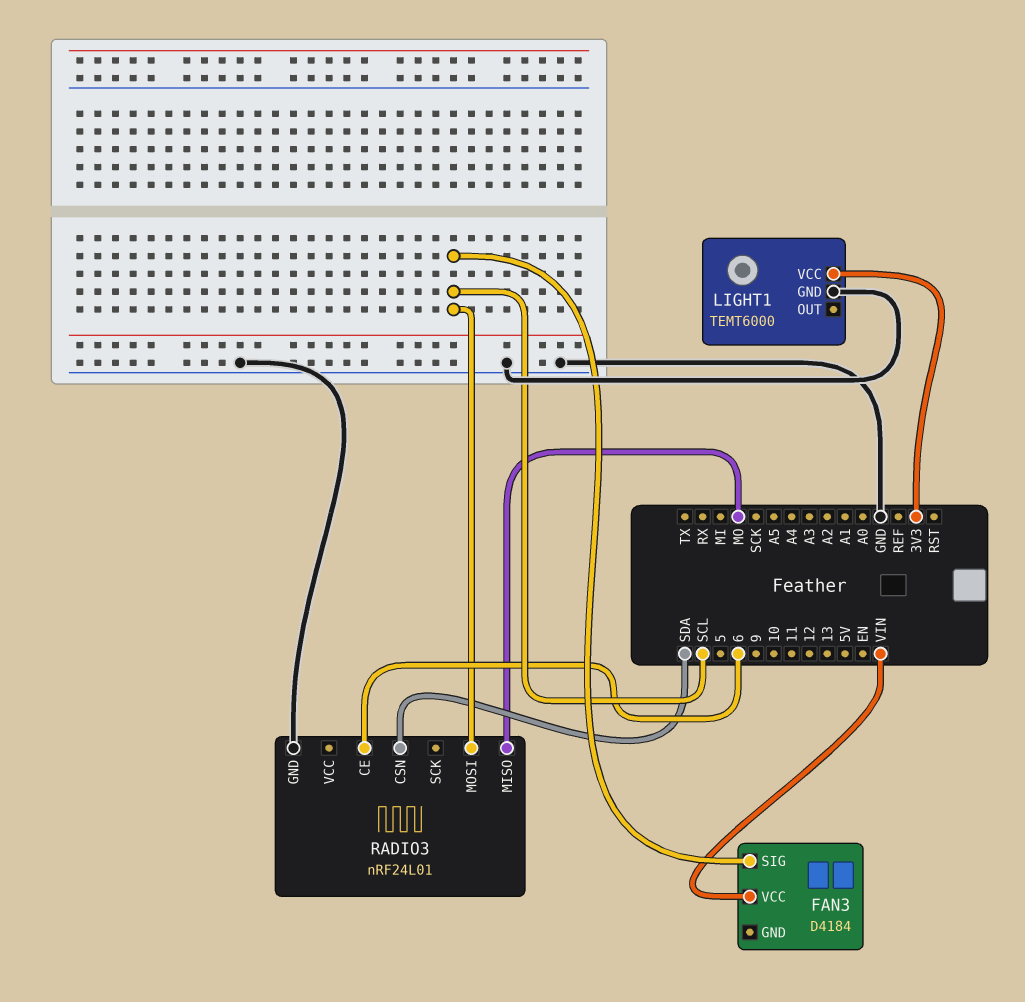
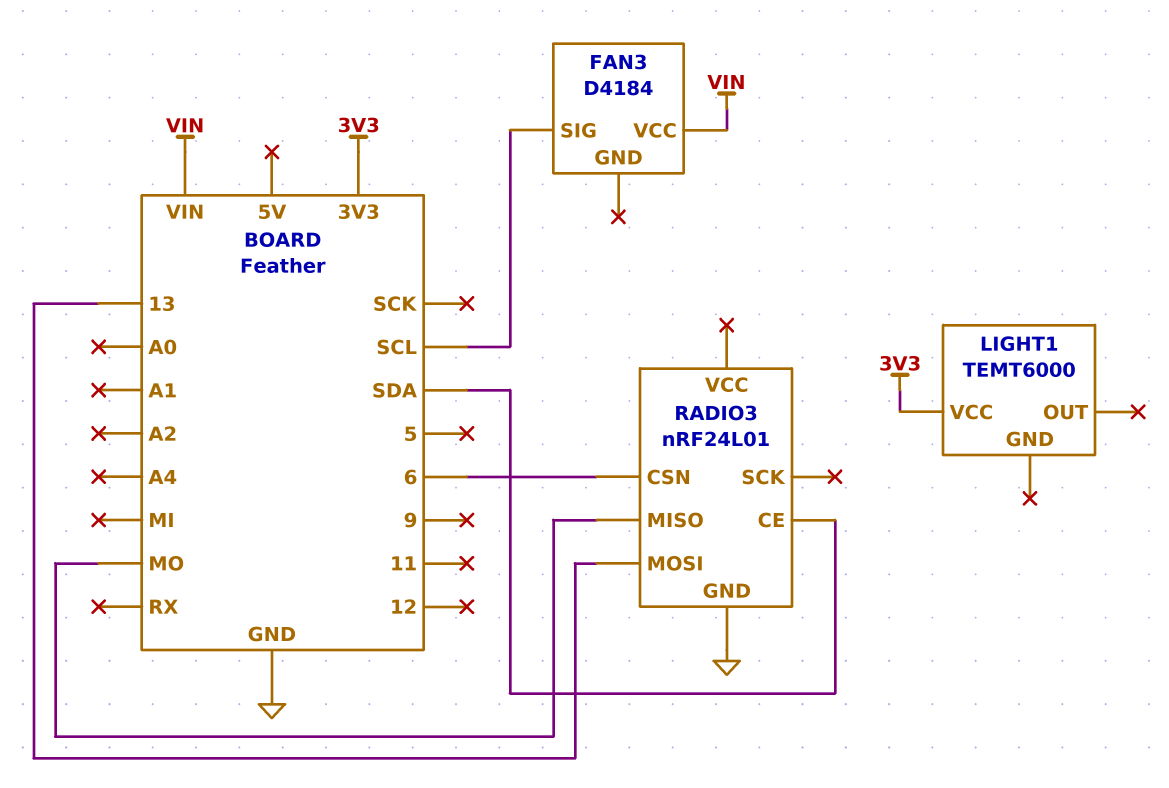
LIGHT1 pin GND: GND -> none
RADIO3 pin CE: 6 -> SDA
RADIO3 pin CSN: SDA -> 6
RADIO3 pin MOSI: SCL -> 13

